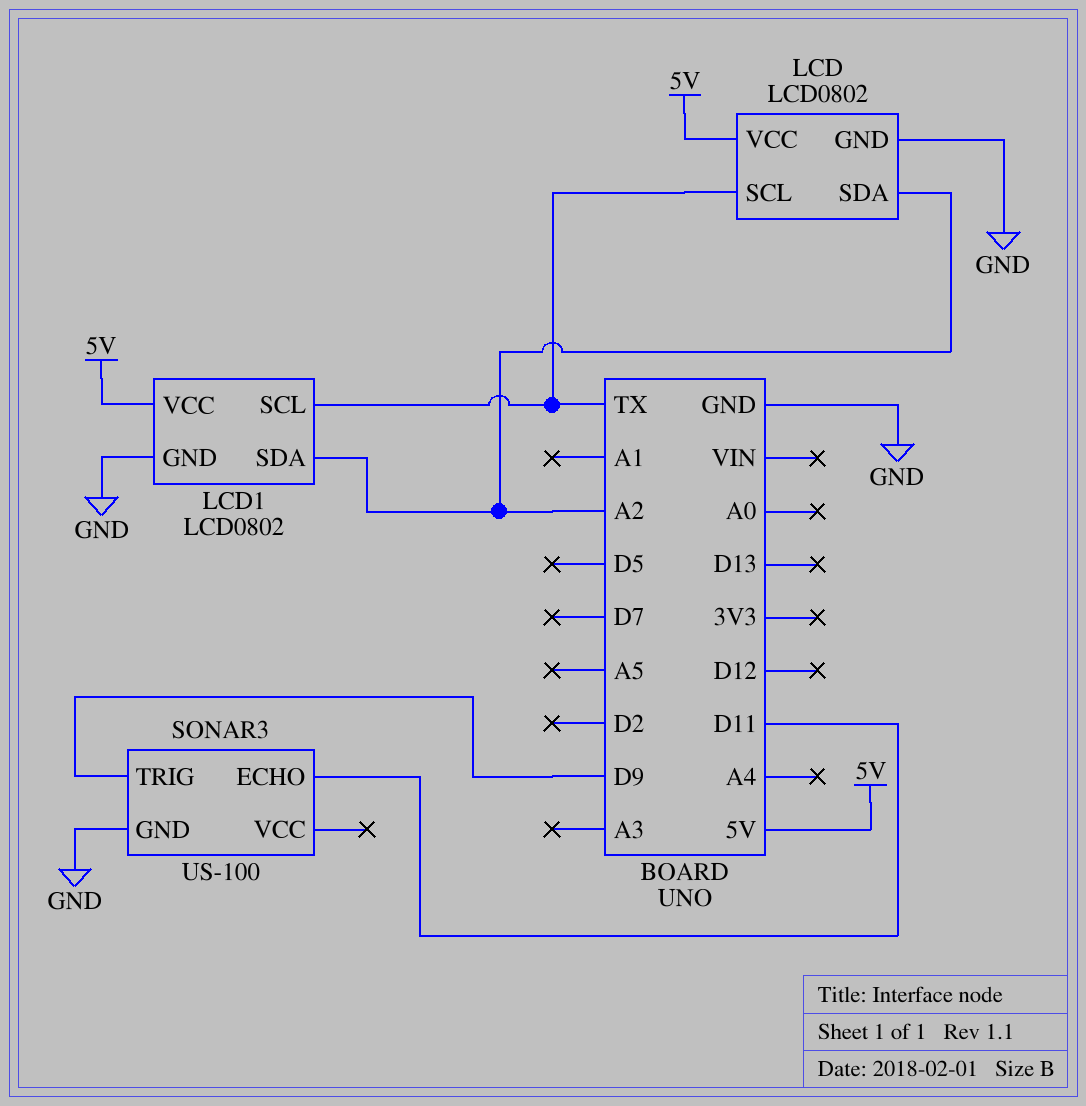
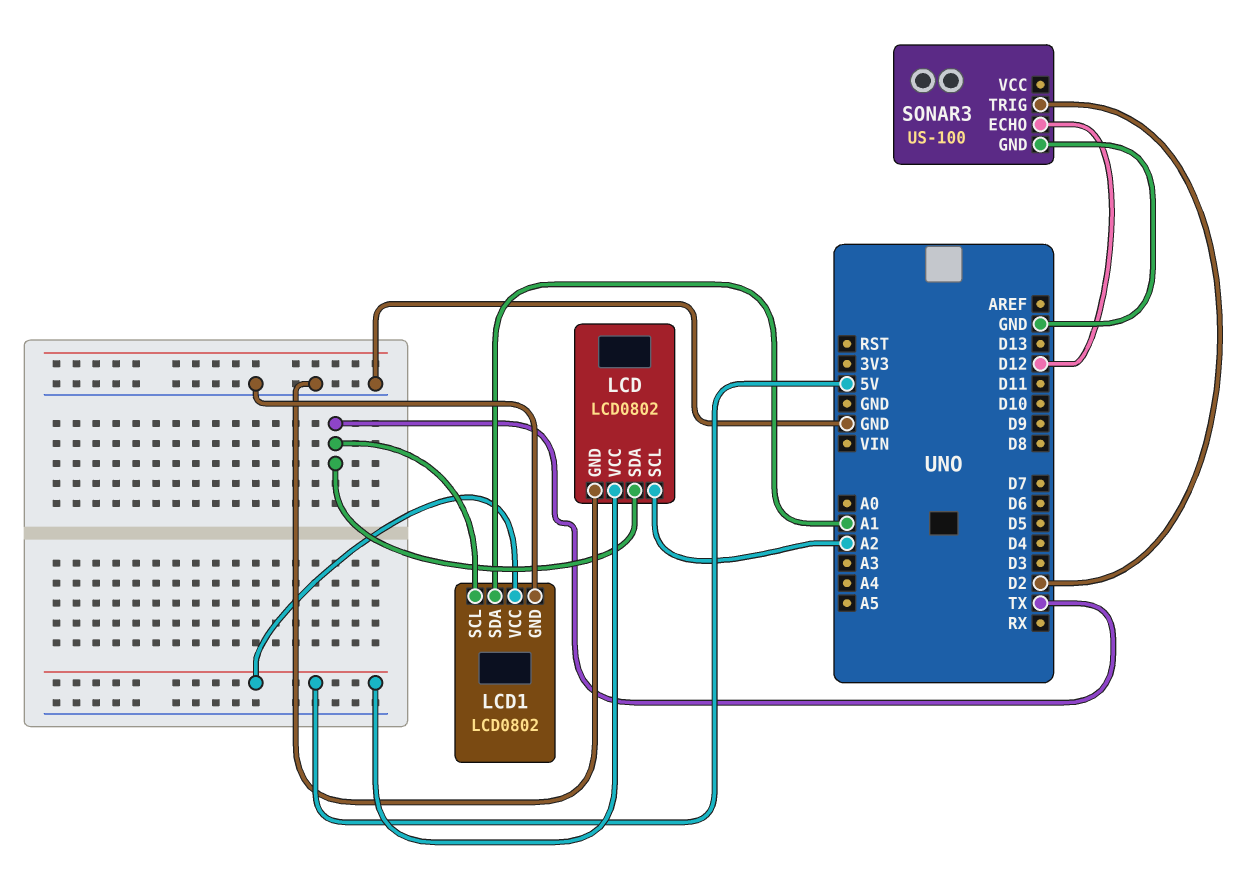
LCD pin SCL: TX -> A2
LCD pin SDA: A2 -> TX
LCD1 pin SDA: A2 -> A1
SONAR3 pin ECHO: D11 -> D12
SONAR3 pin TRIG: D9 -> D2

